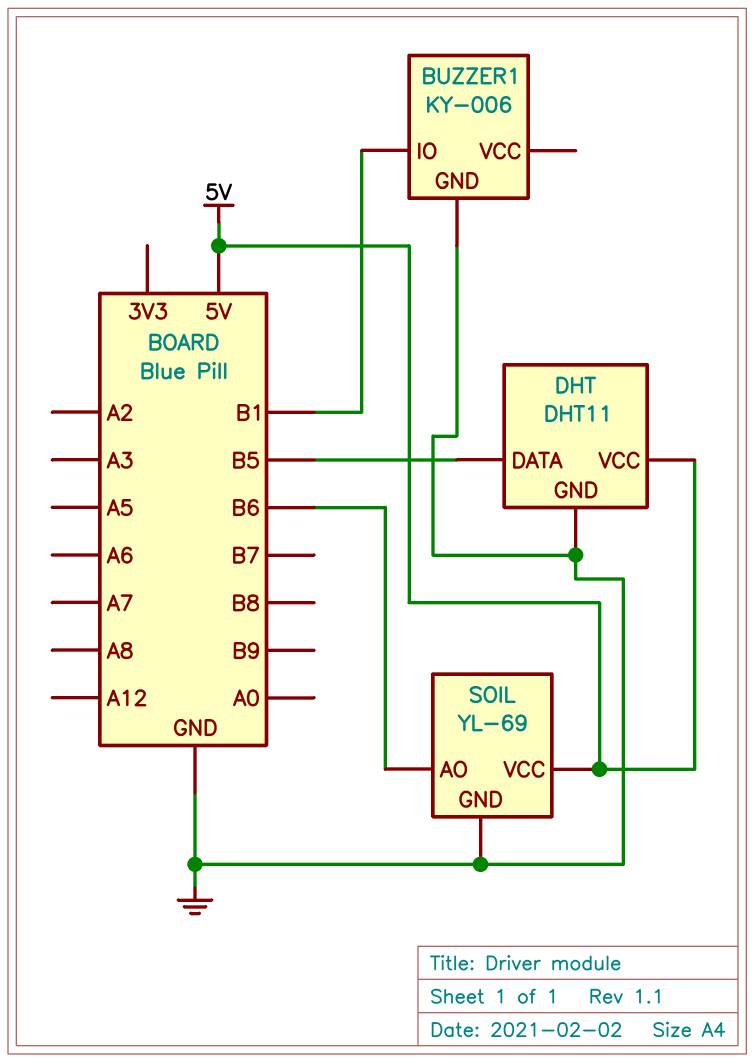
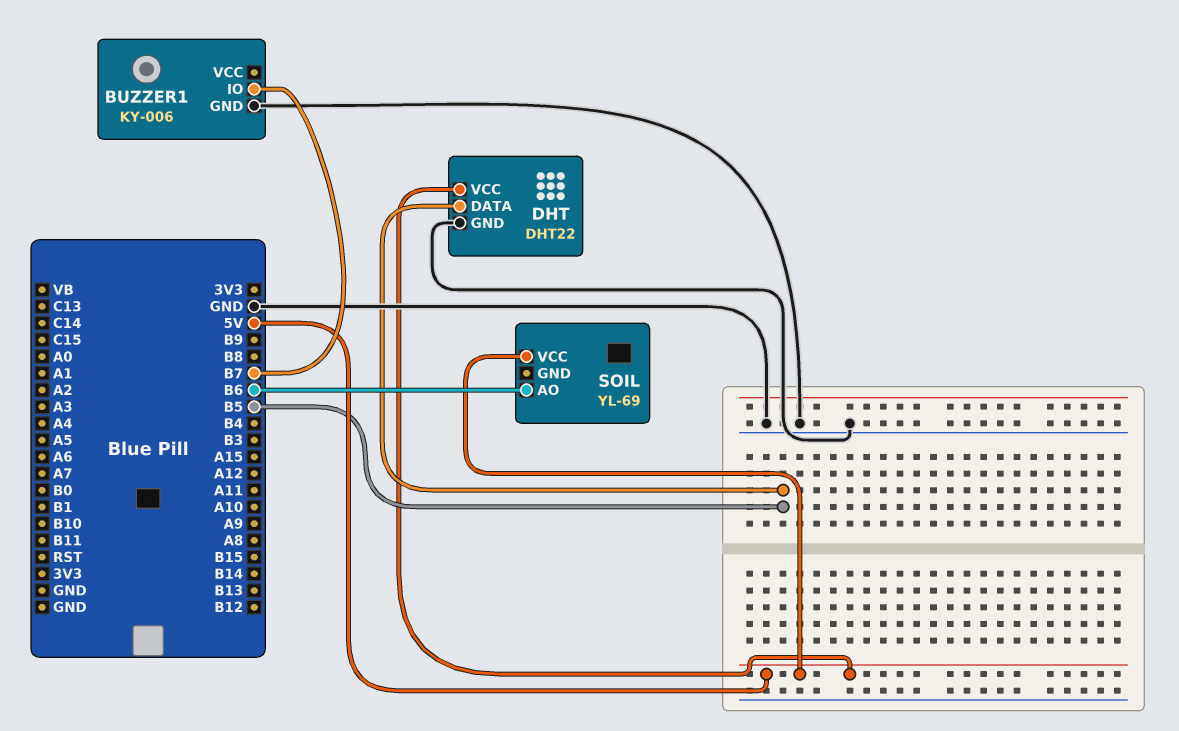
BUZZER1 pin IO: B1 -> B7
DHT: DHT11 -> DHT22
SOIL pin GND: GND -> none

